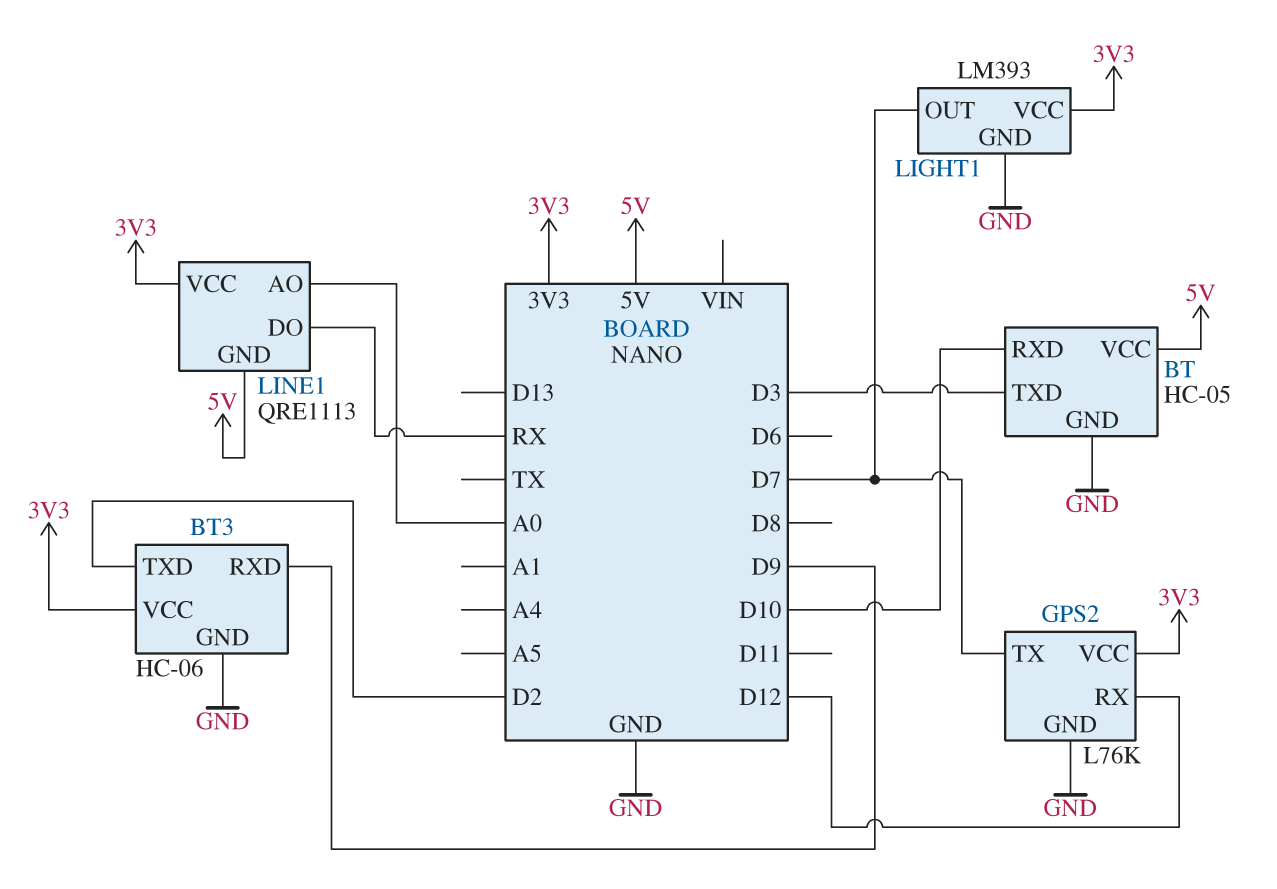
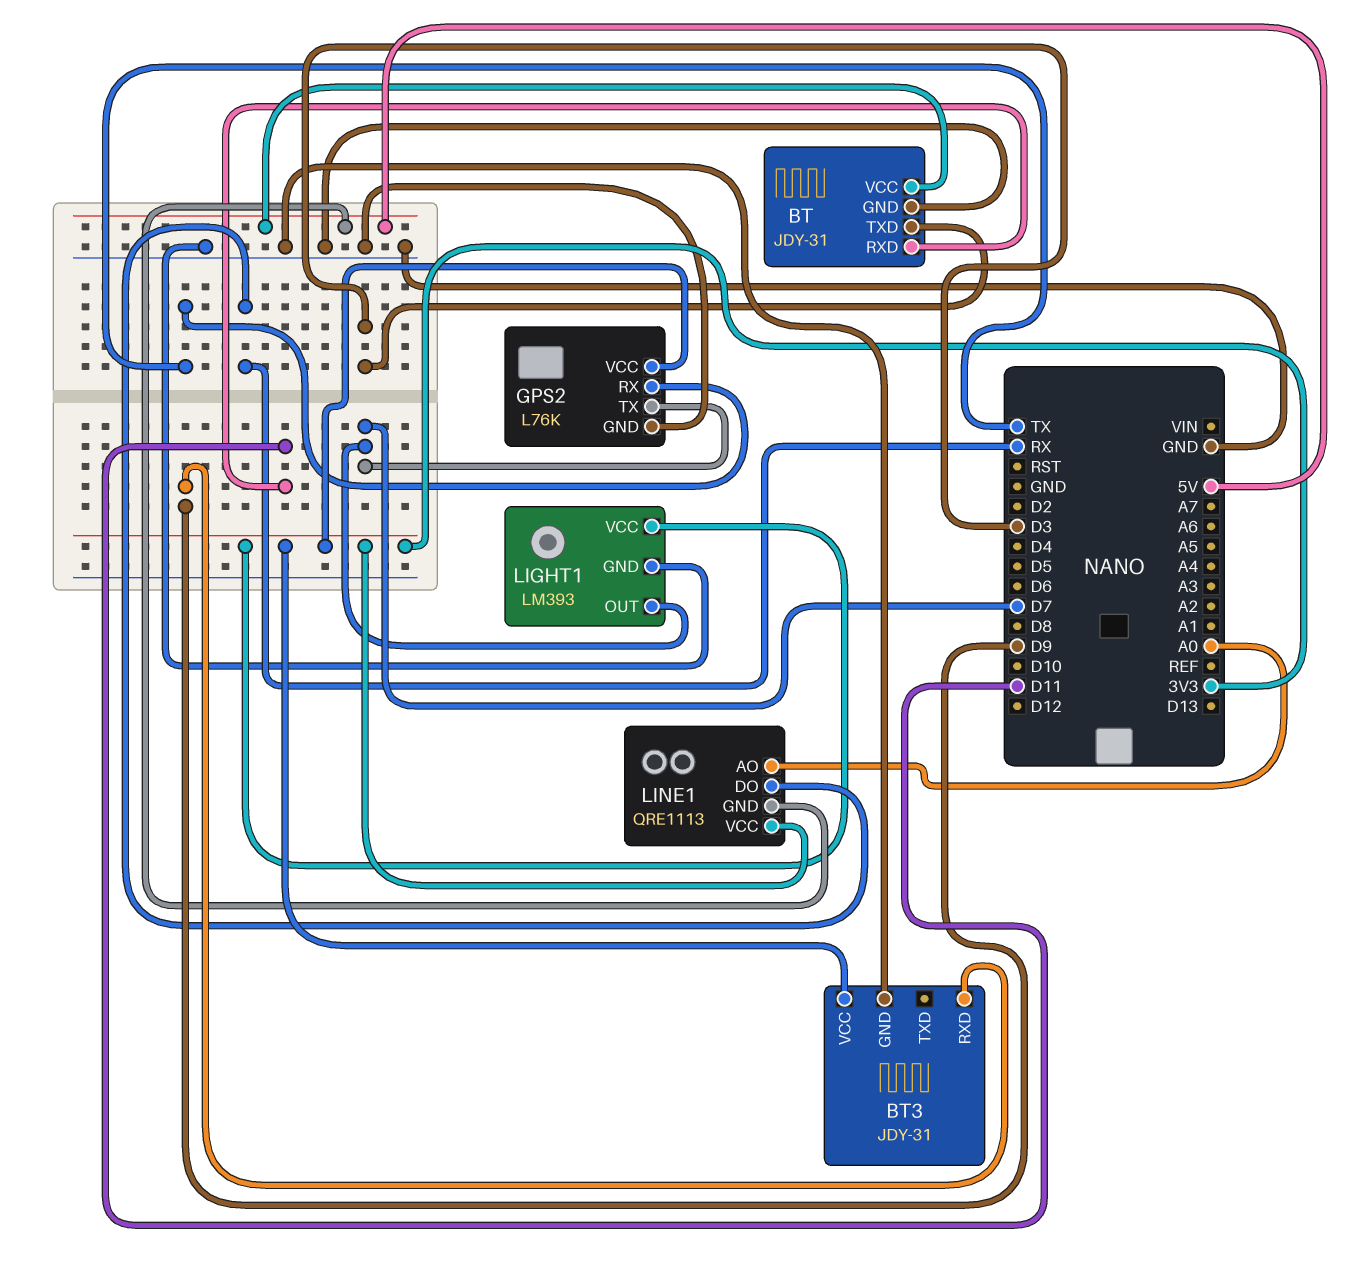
BT: HC-05 -> JDY-31
BT pin RXD: D10 -> D11
BT3: HC-06 -> JDY-31
BT3 pin TXD: D2 -> none
GPS2 pin RX: D12 -> TX

